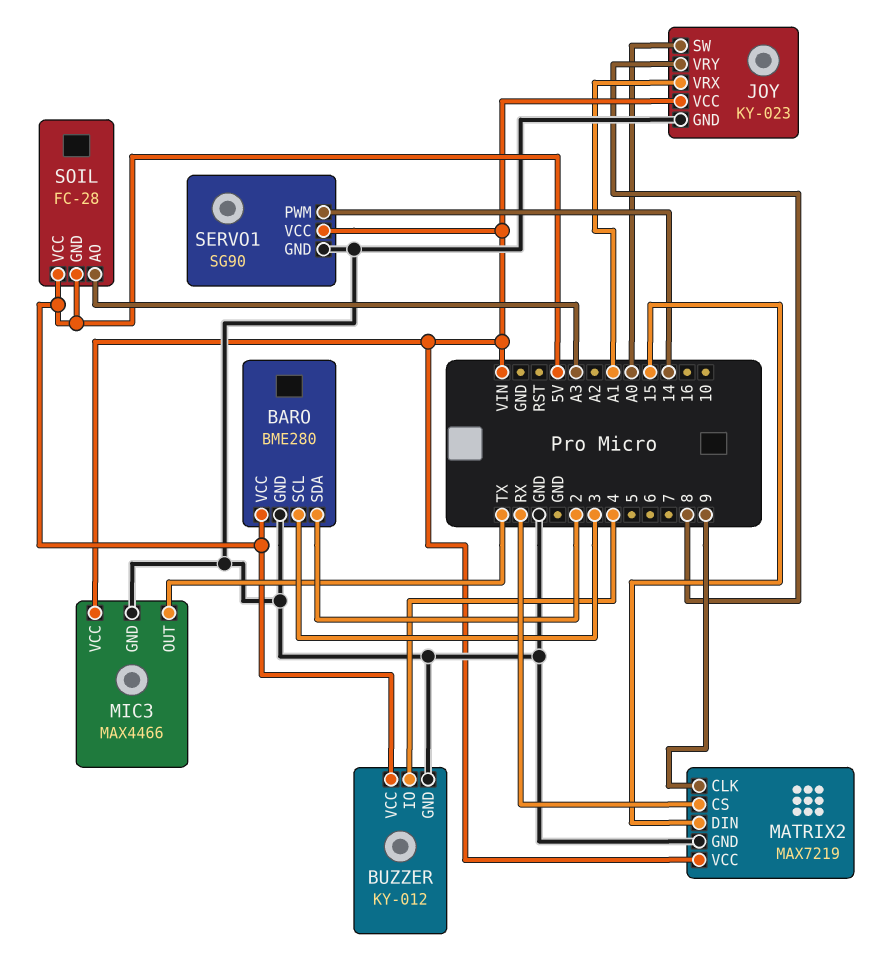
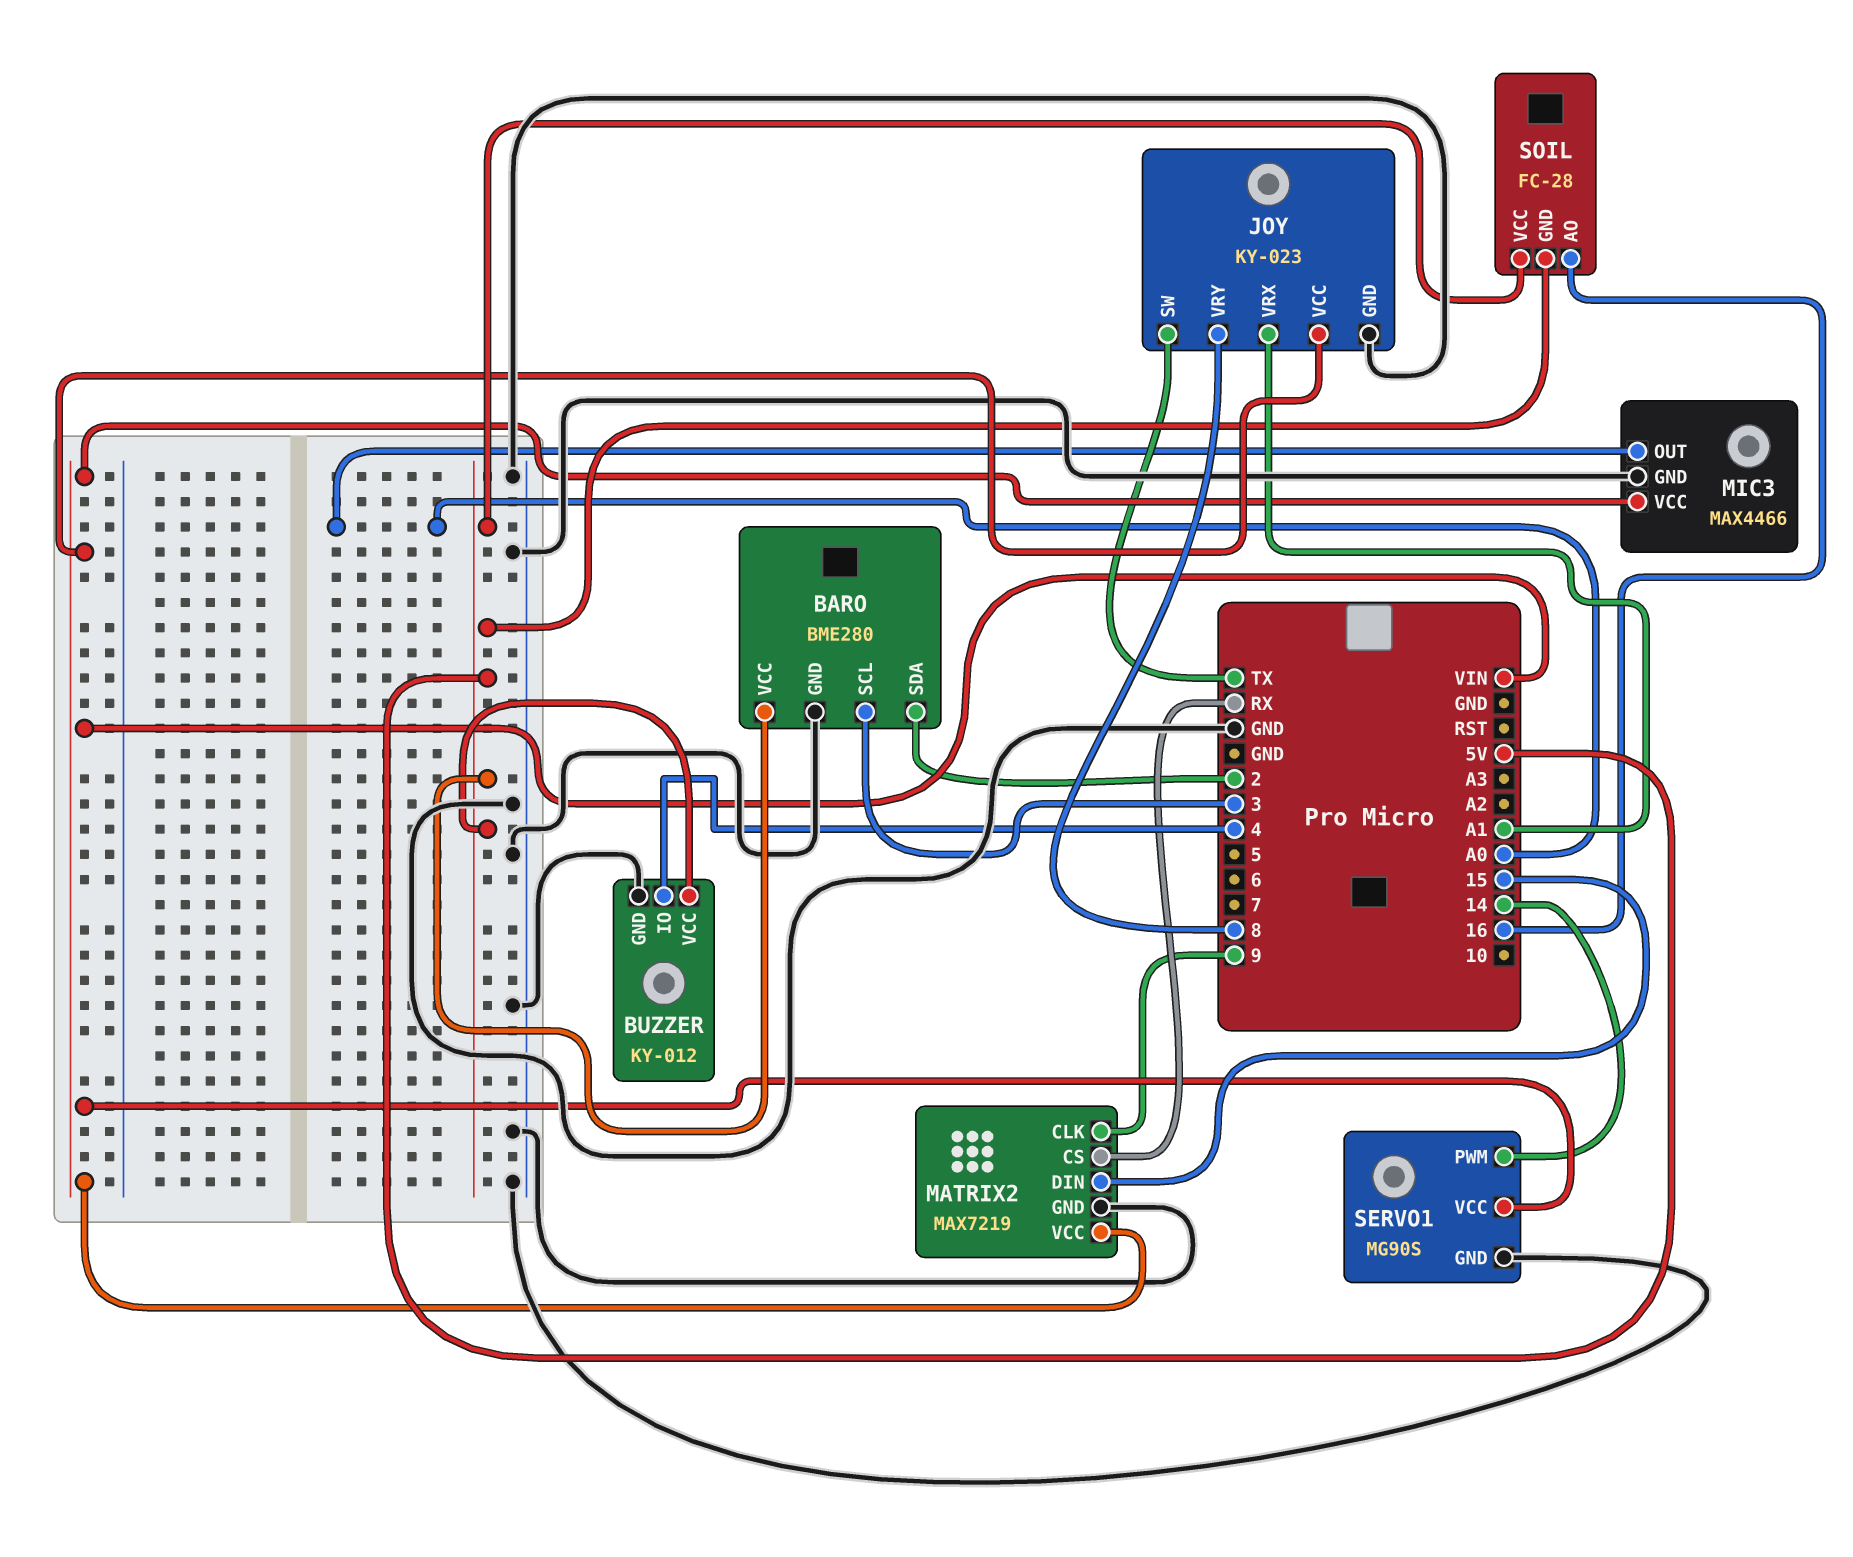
JOY pin SW: A0 -> TX
MIC3 pin OUT: TX -> A0
SERVO1: SG90 -> MG90S
SOIL pin AO: A3 -> 16

